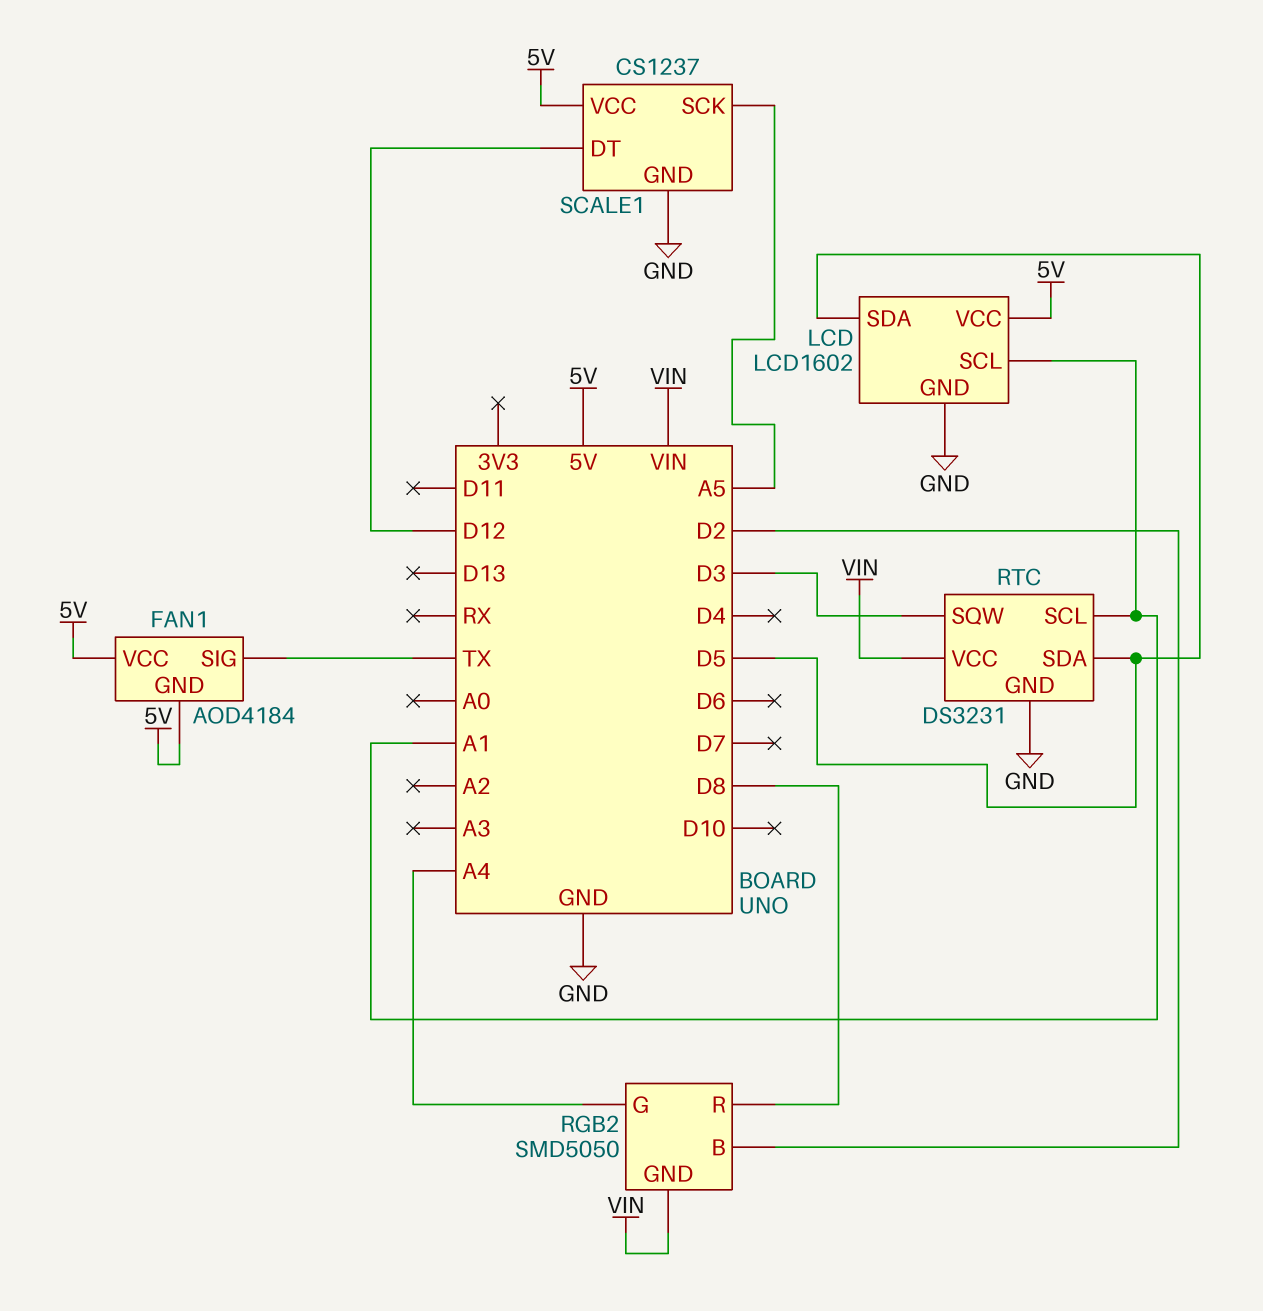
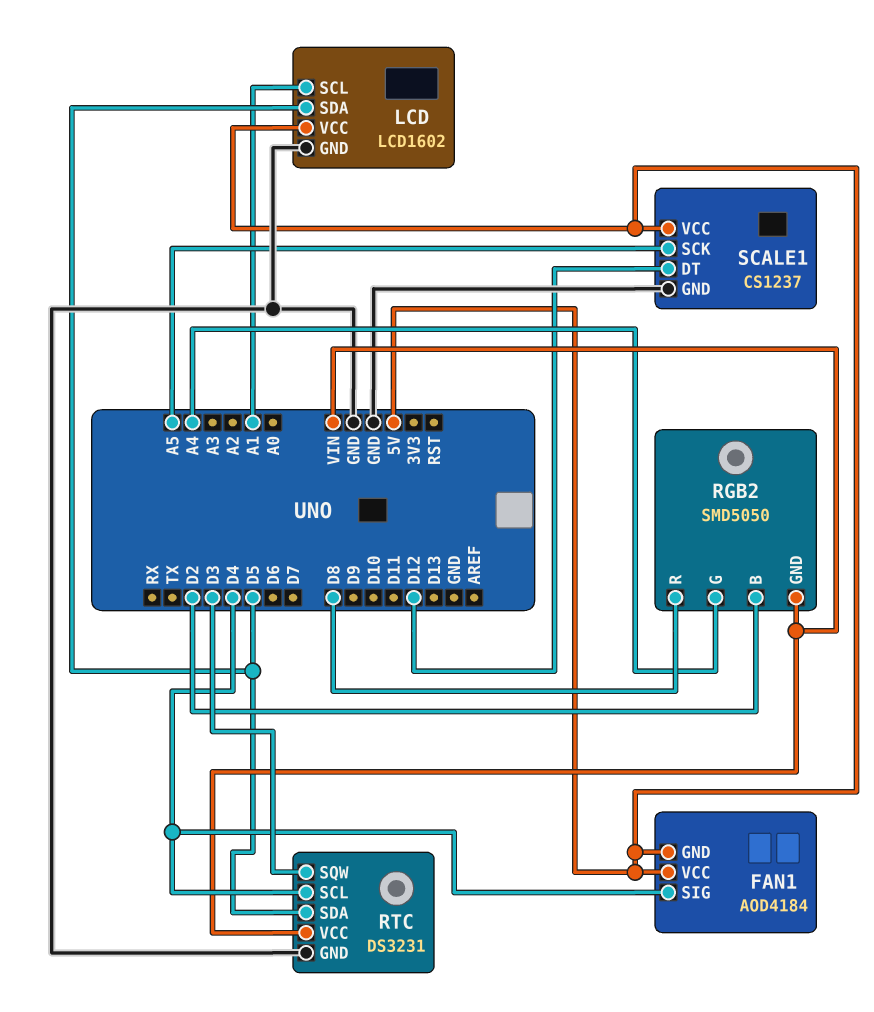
FAN1 pin SIG: TX -> D4
RTC pin SCL: A1 -> D4

